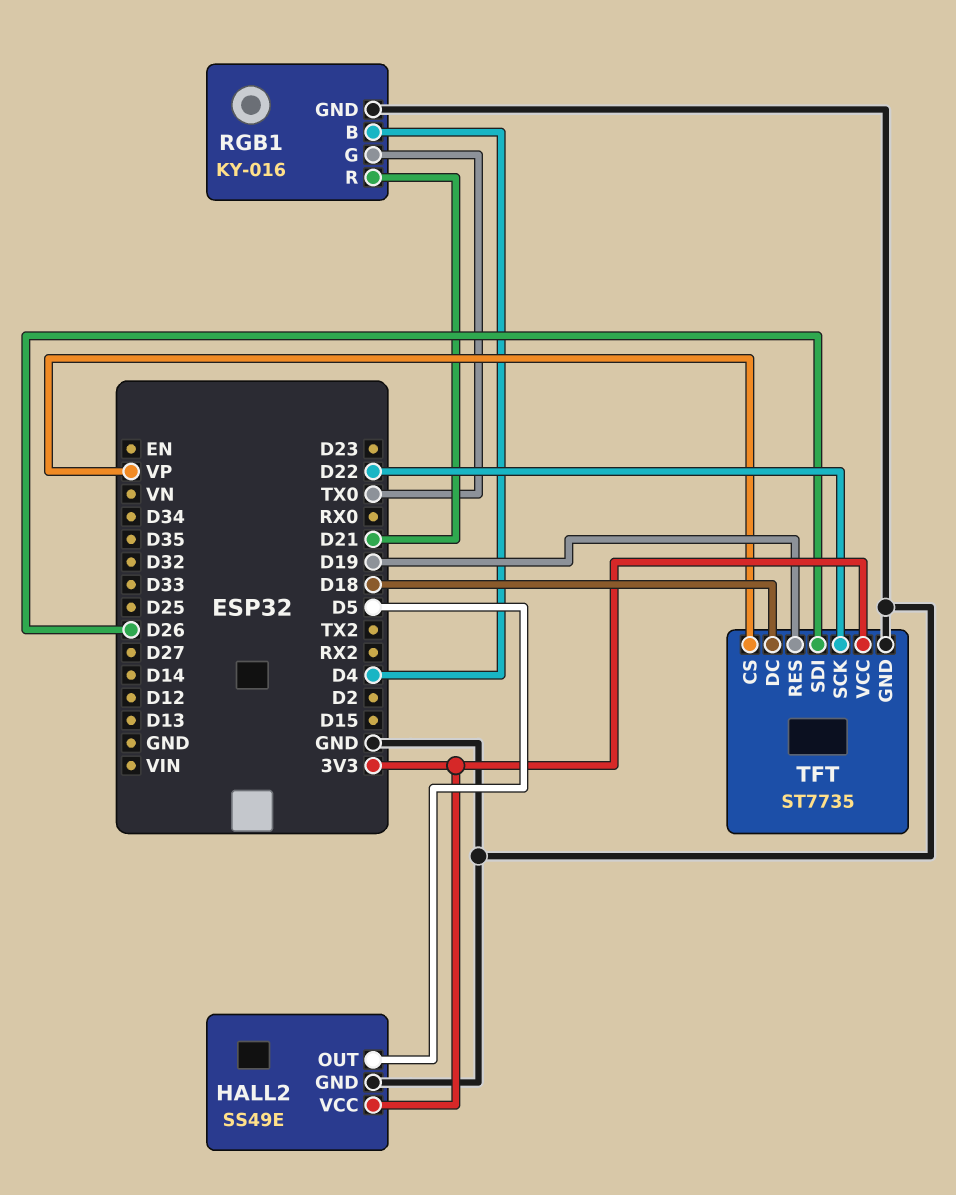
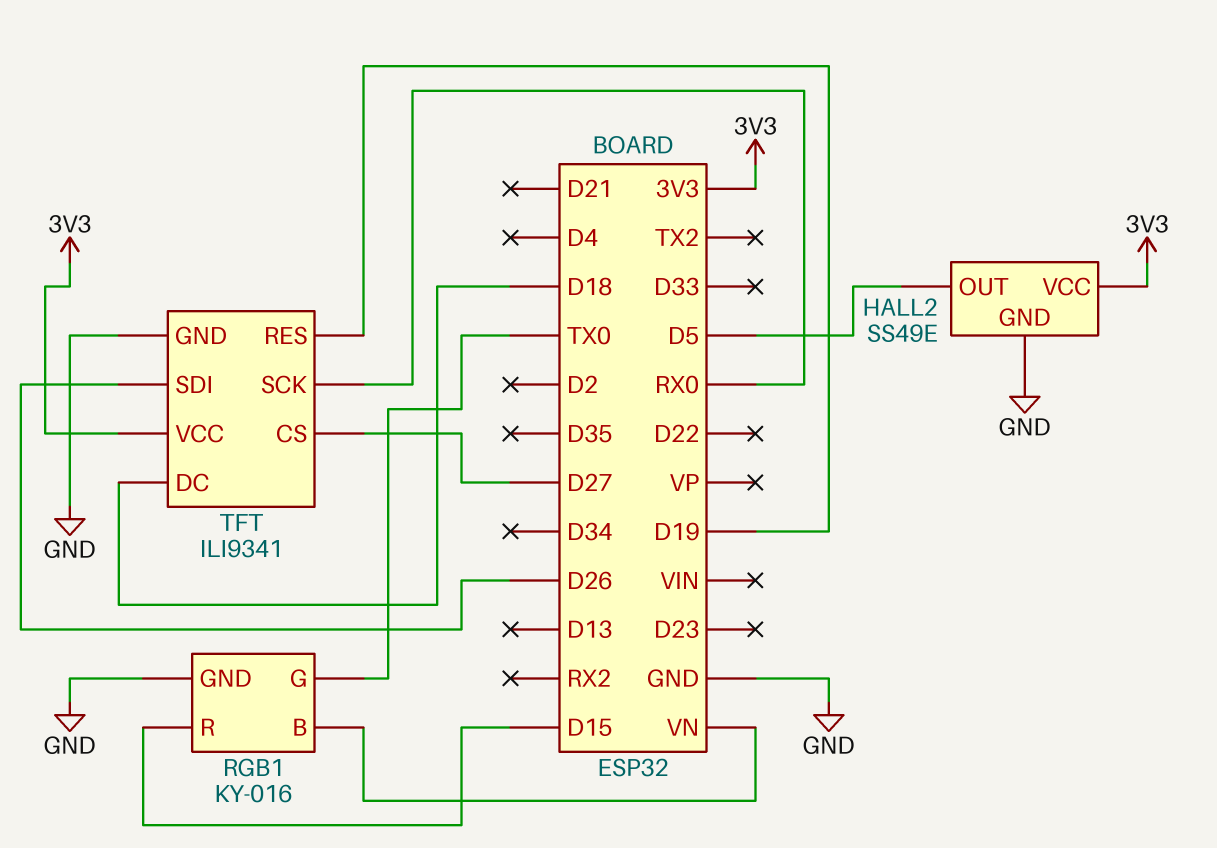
RGB1 pin B: D4 -> VN
RGB1 pin R: D21 -> D15
TFT: ST7735 -> ILI9341
TFT pin CS: VP -> D27
TFT pin SCK: D22 -> RX0

